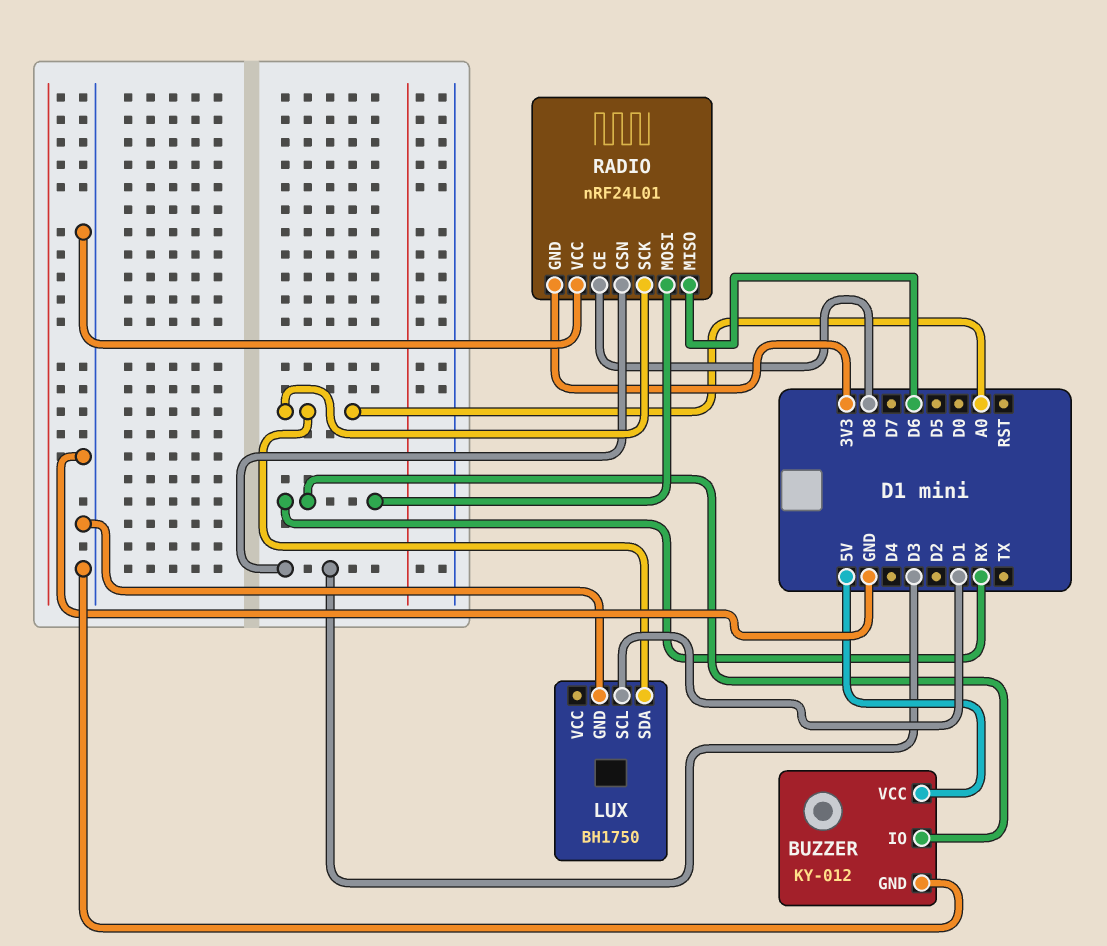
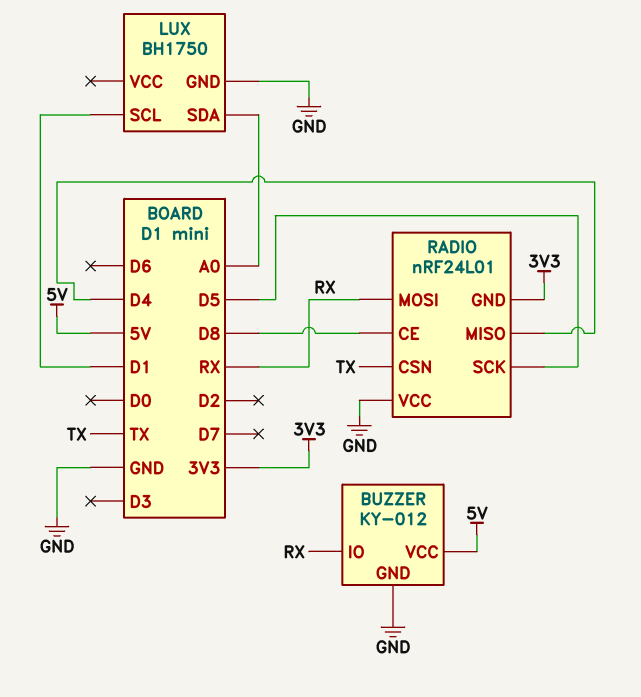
RADIO pin CSN: D3 -> TX
RADIO pin MISO: D6 -> D4
RADIO pin SCK: A0 -> D5

